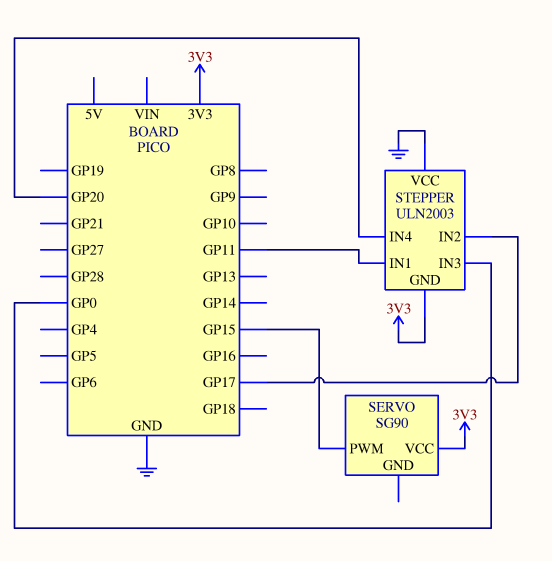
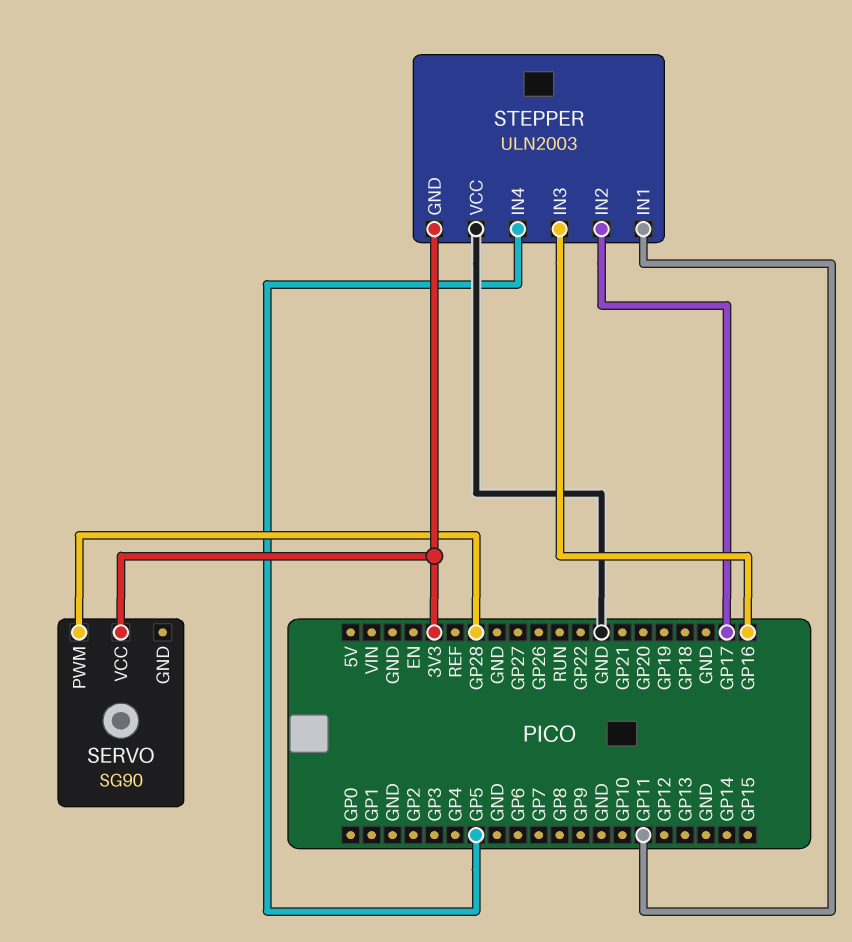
SERVO pin PWM: GP15 -> GP28
STEPPER pin IN3: GP0 -> GP16
STEPPER pin IN4: GP20 -> GP5

